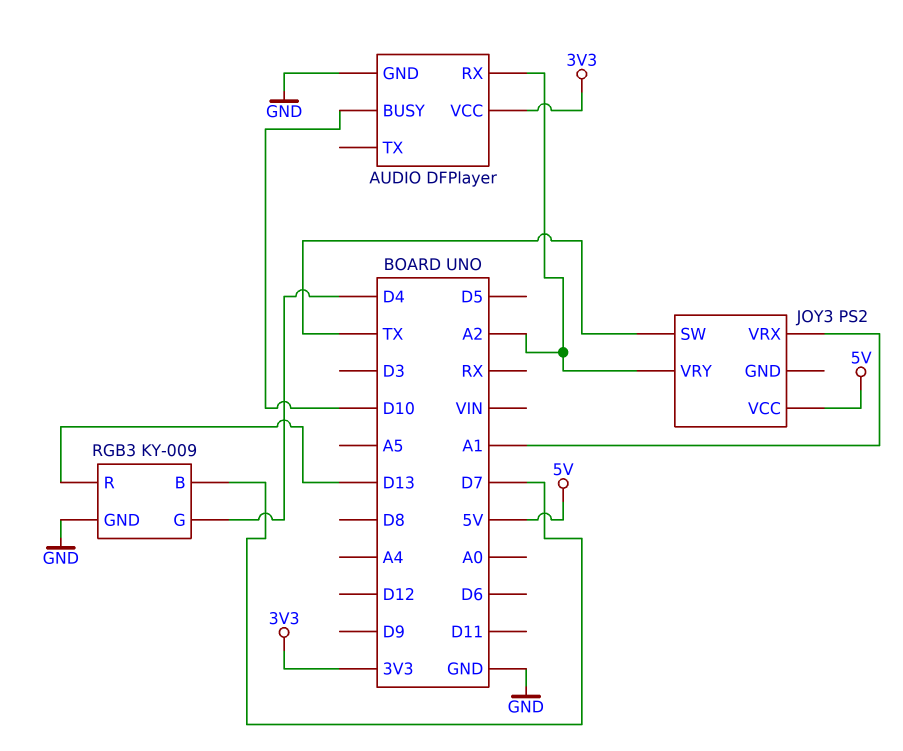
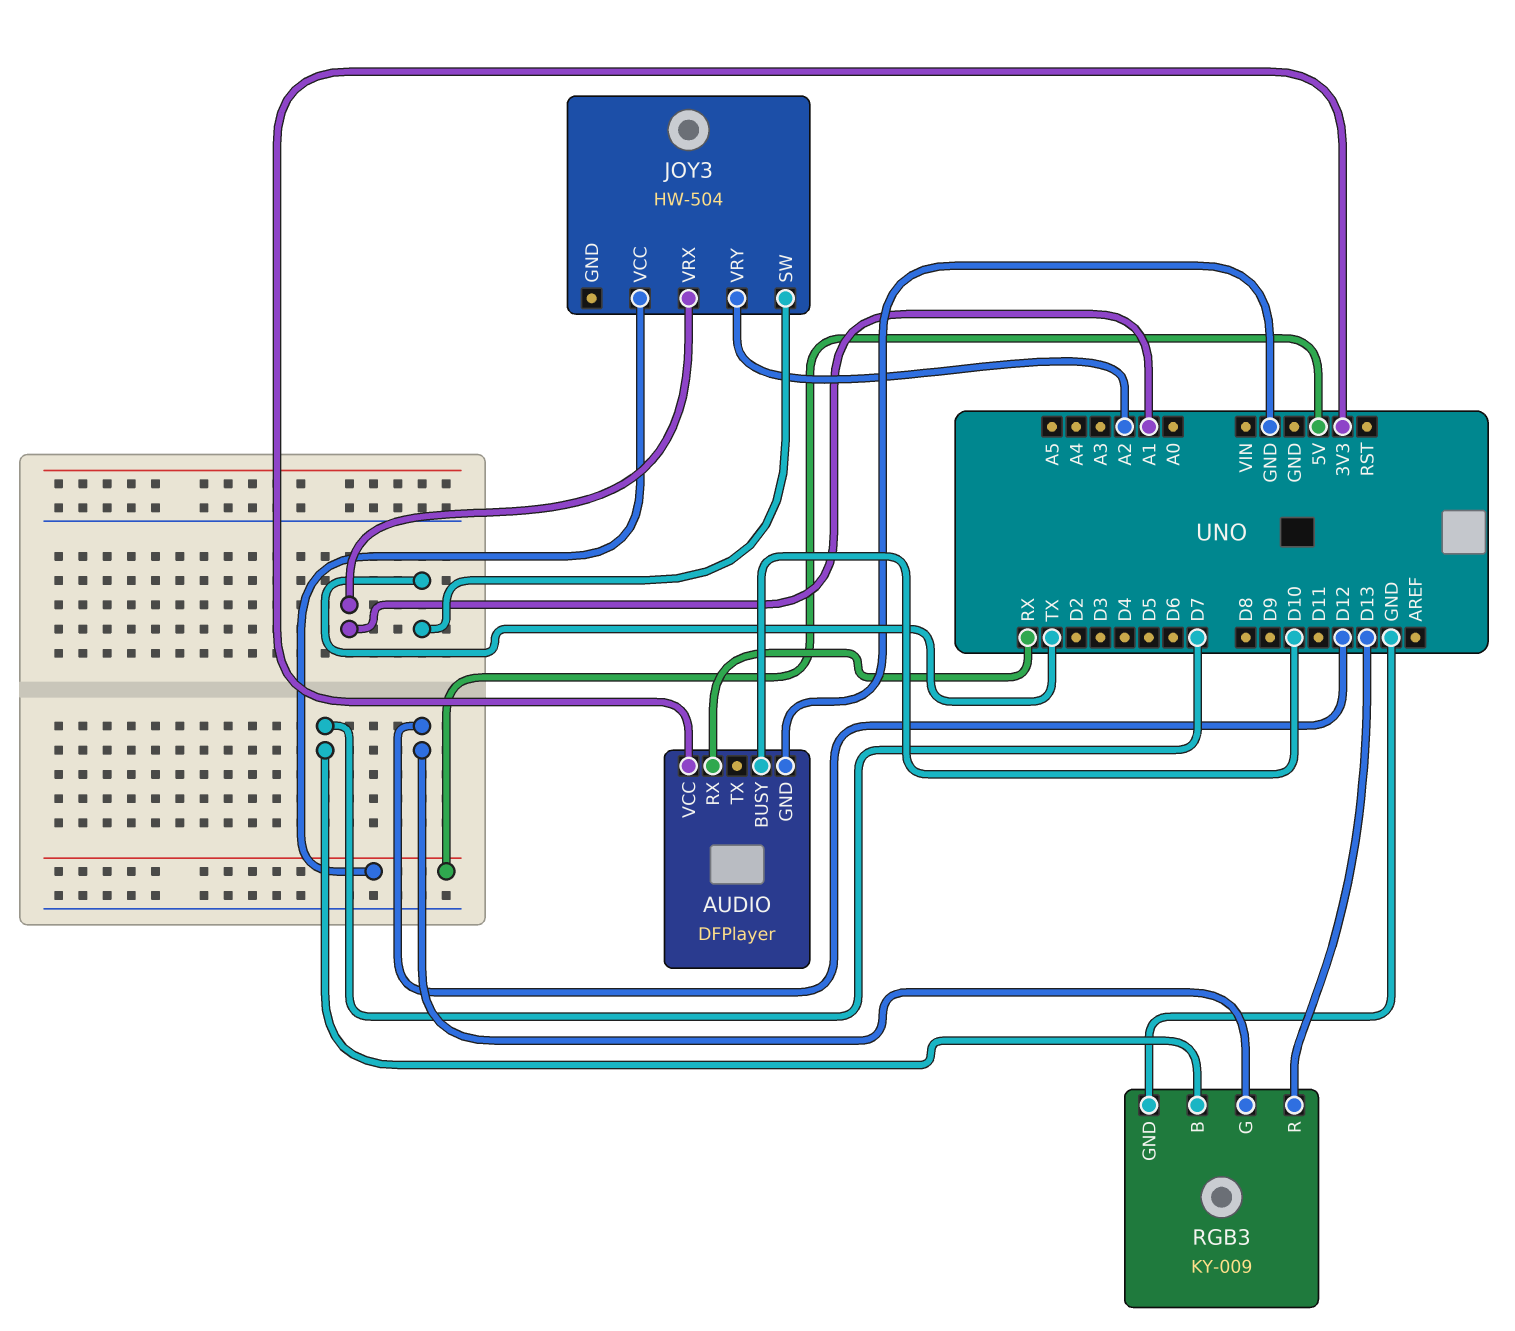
AUDIO pin RX: A2 -> RX
JOY3: PS2 -> HW-504
RGB3 pin G: D4 -> D12

